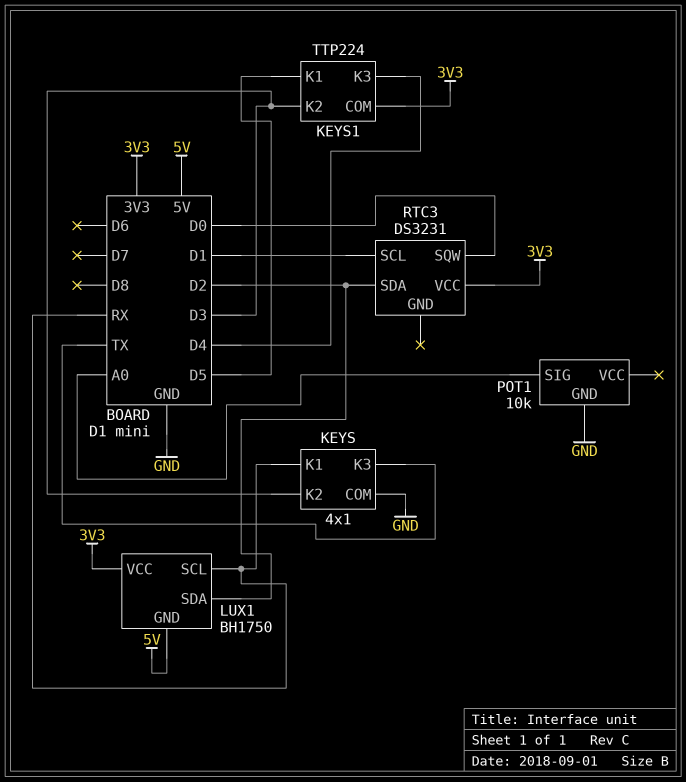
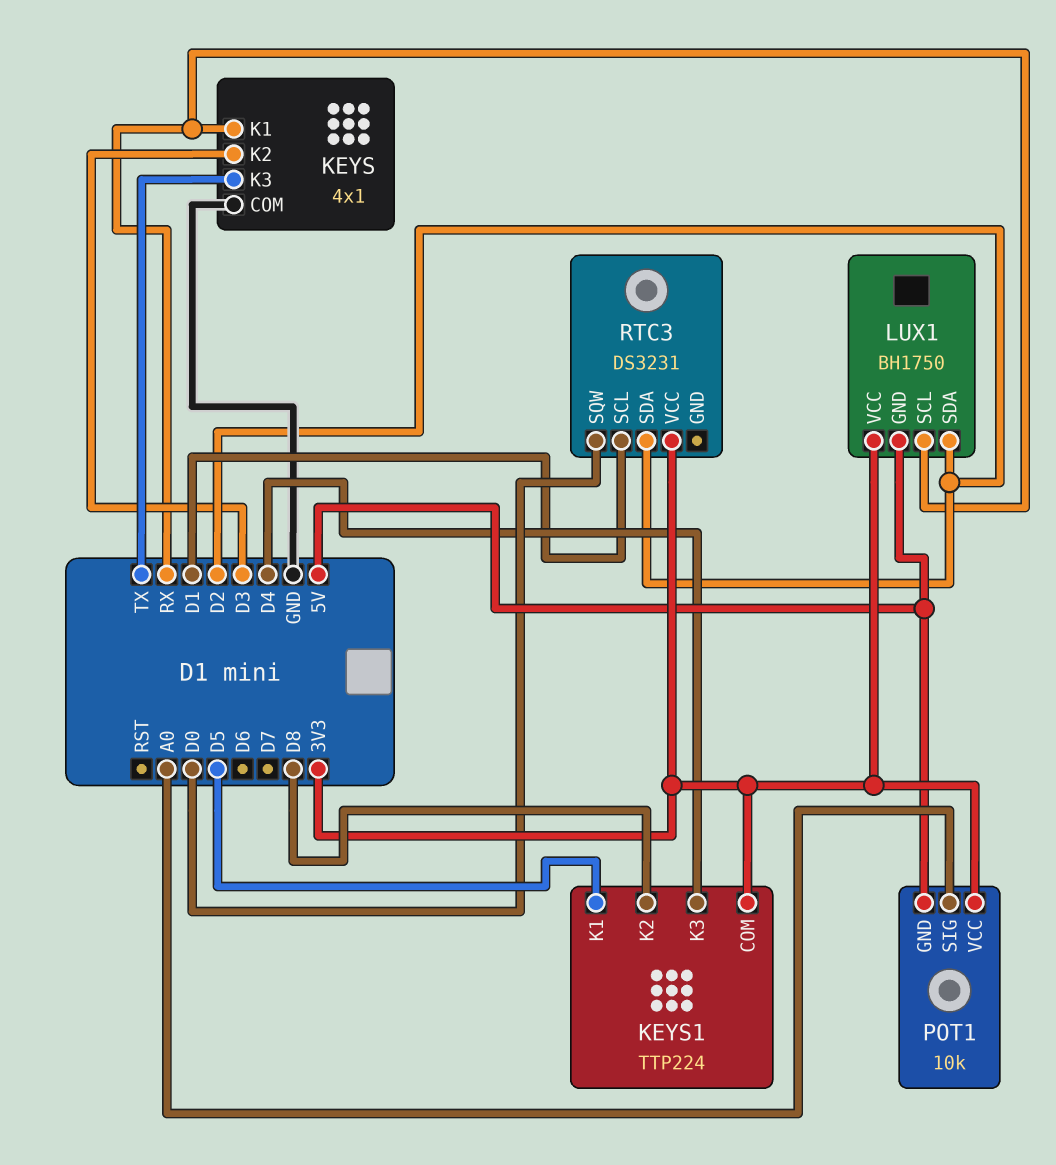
KEYS1 pin K2: D3 -> D8
POT1 pin GND: GND -> 5V
POT1 pin VCC: none -> 3V3

